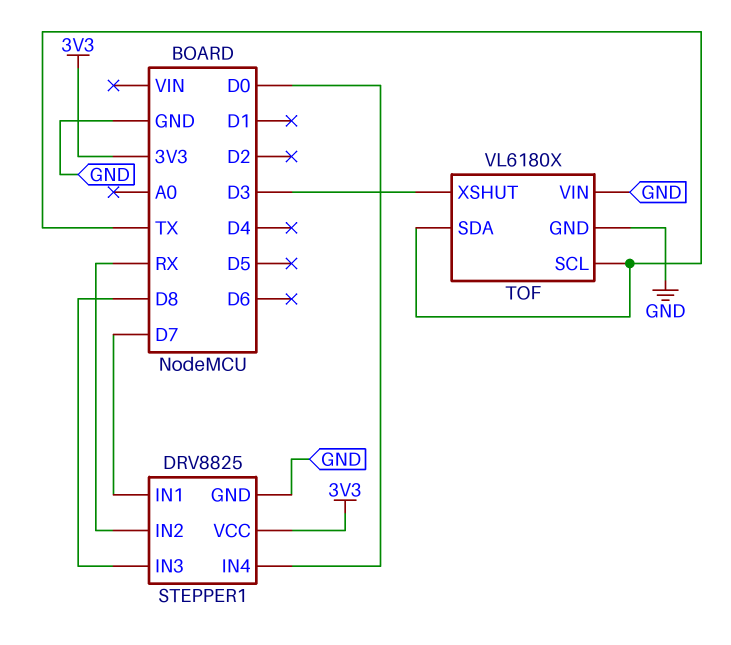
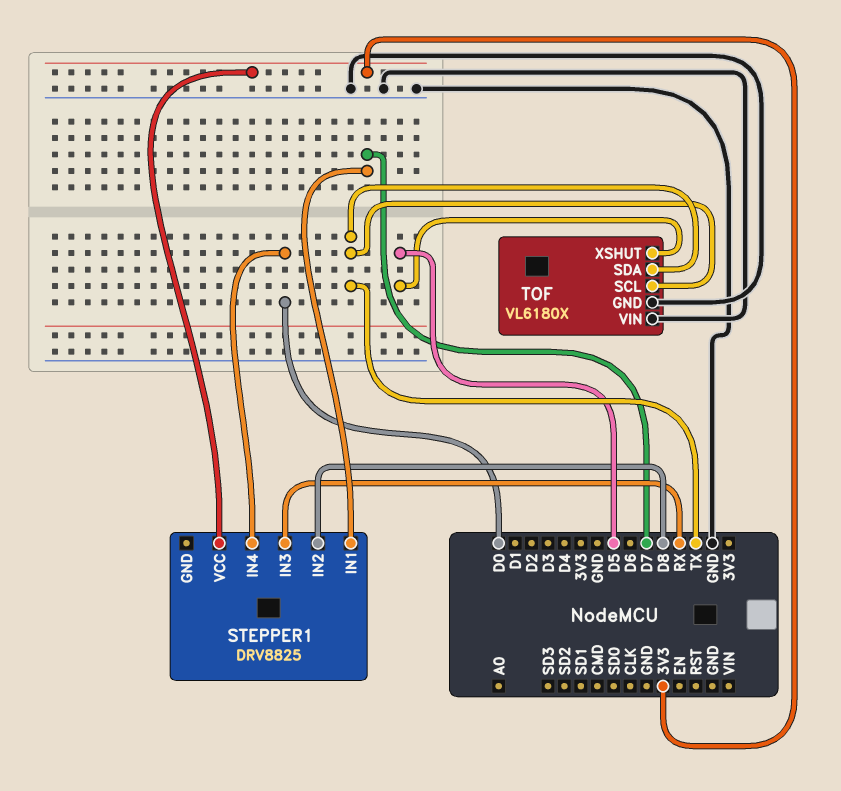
STEPPER1 pin GND: GND -> none
STEPPER1 pin IN2: RX -> D8
STEPPER1 pin IN3: D8 -> RX
TOF pin XSHUT: D3 -> D5

